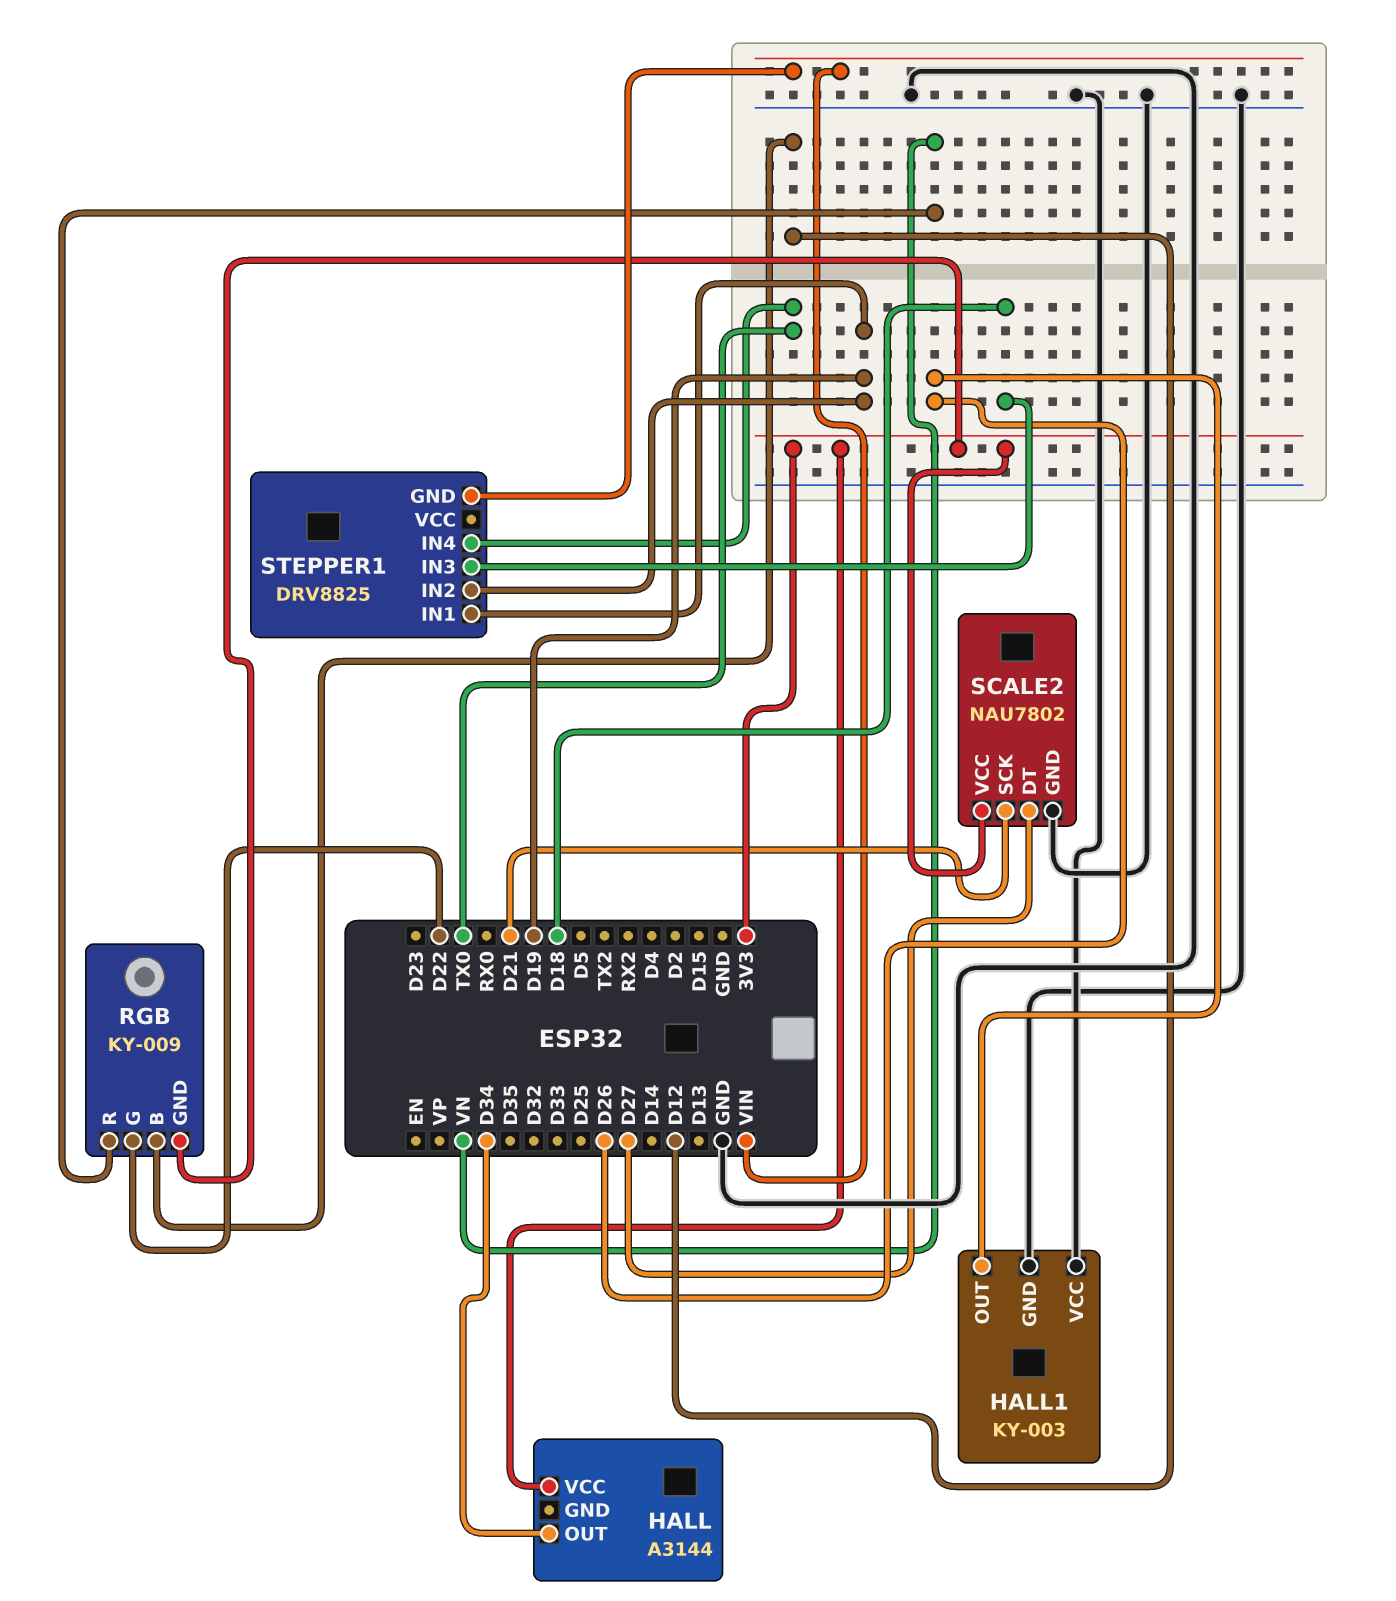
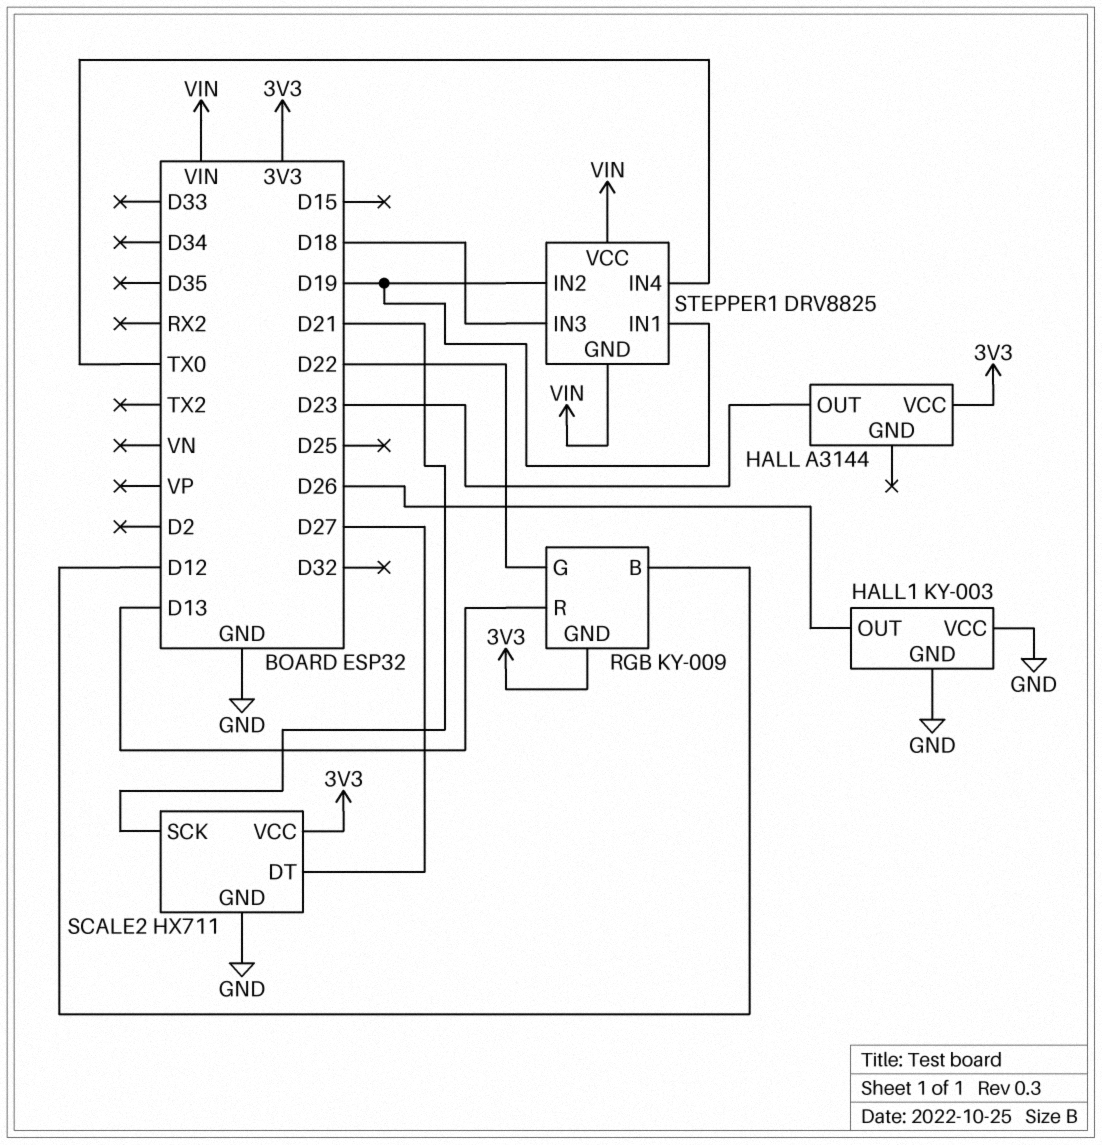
HALL pin OUT: D34 -> D23
RGB pin R: VN -> D13
SCALE2: NAU7802 -> HX711
STEPPER1 pin VCC: none -> VIN

